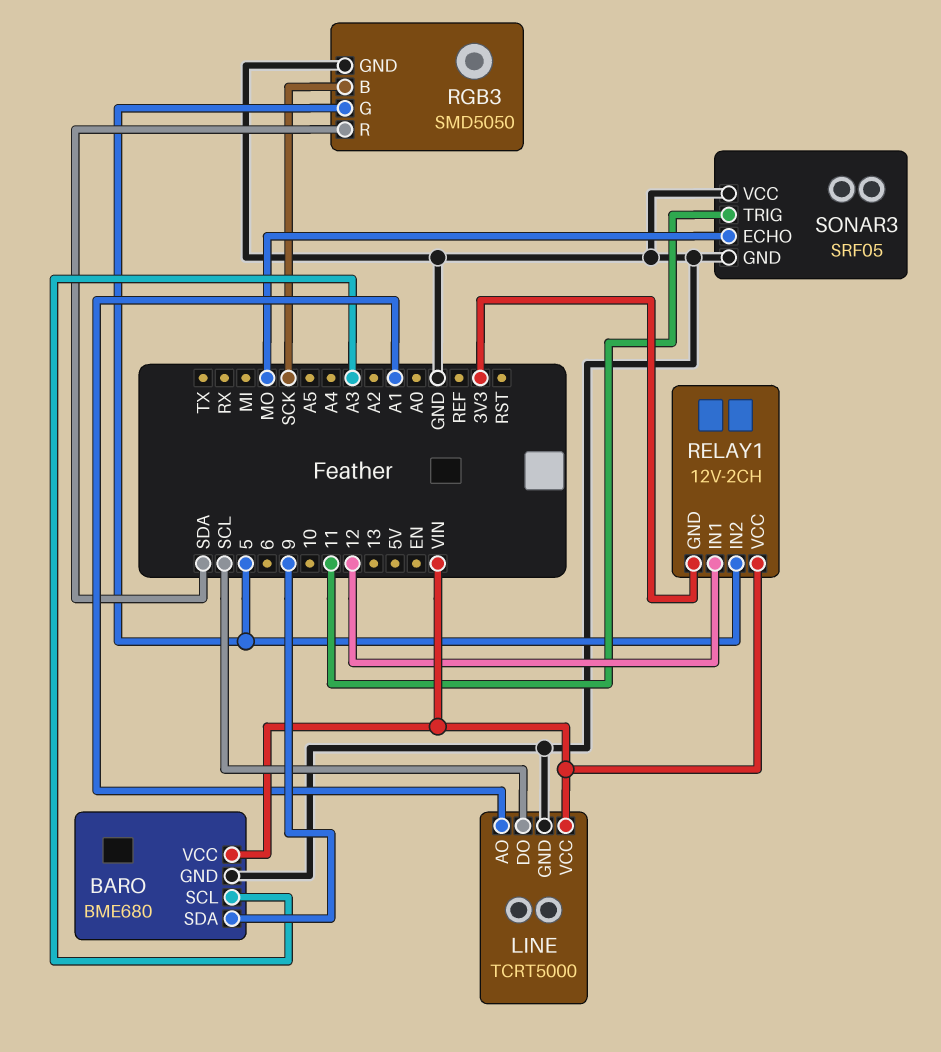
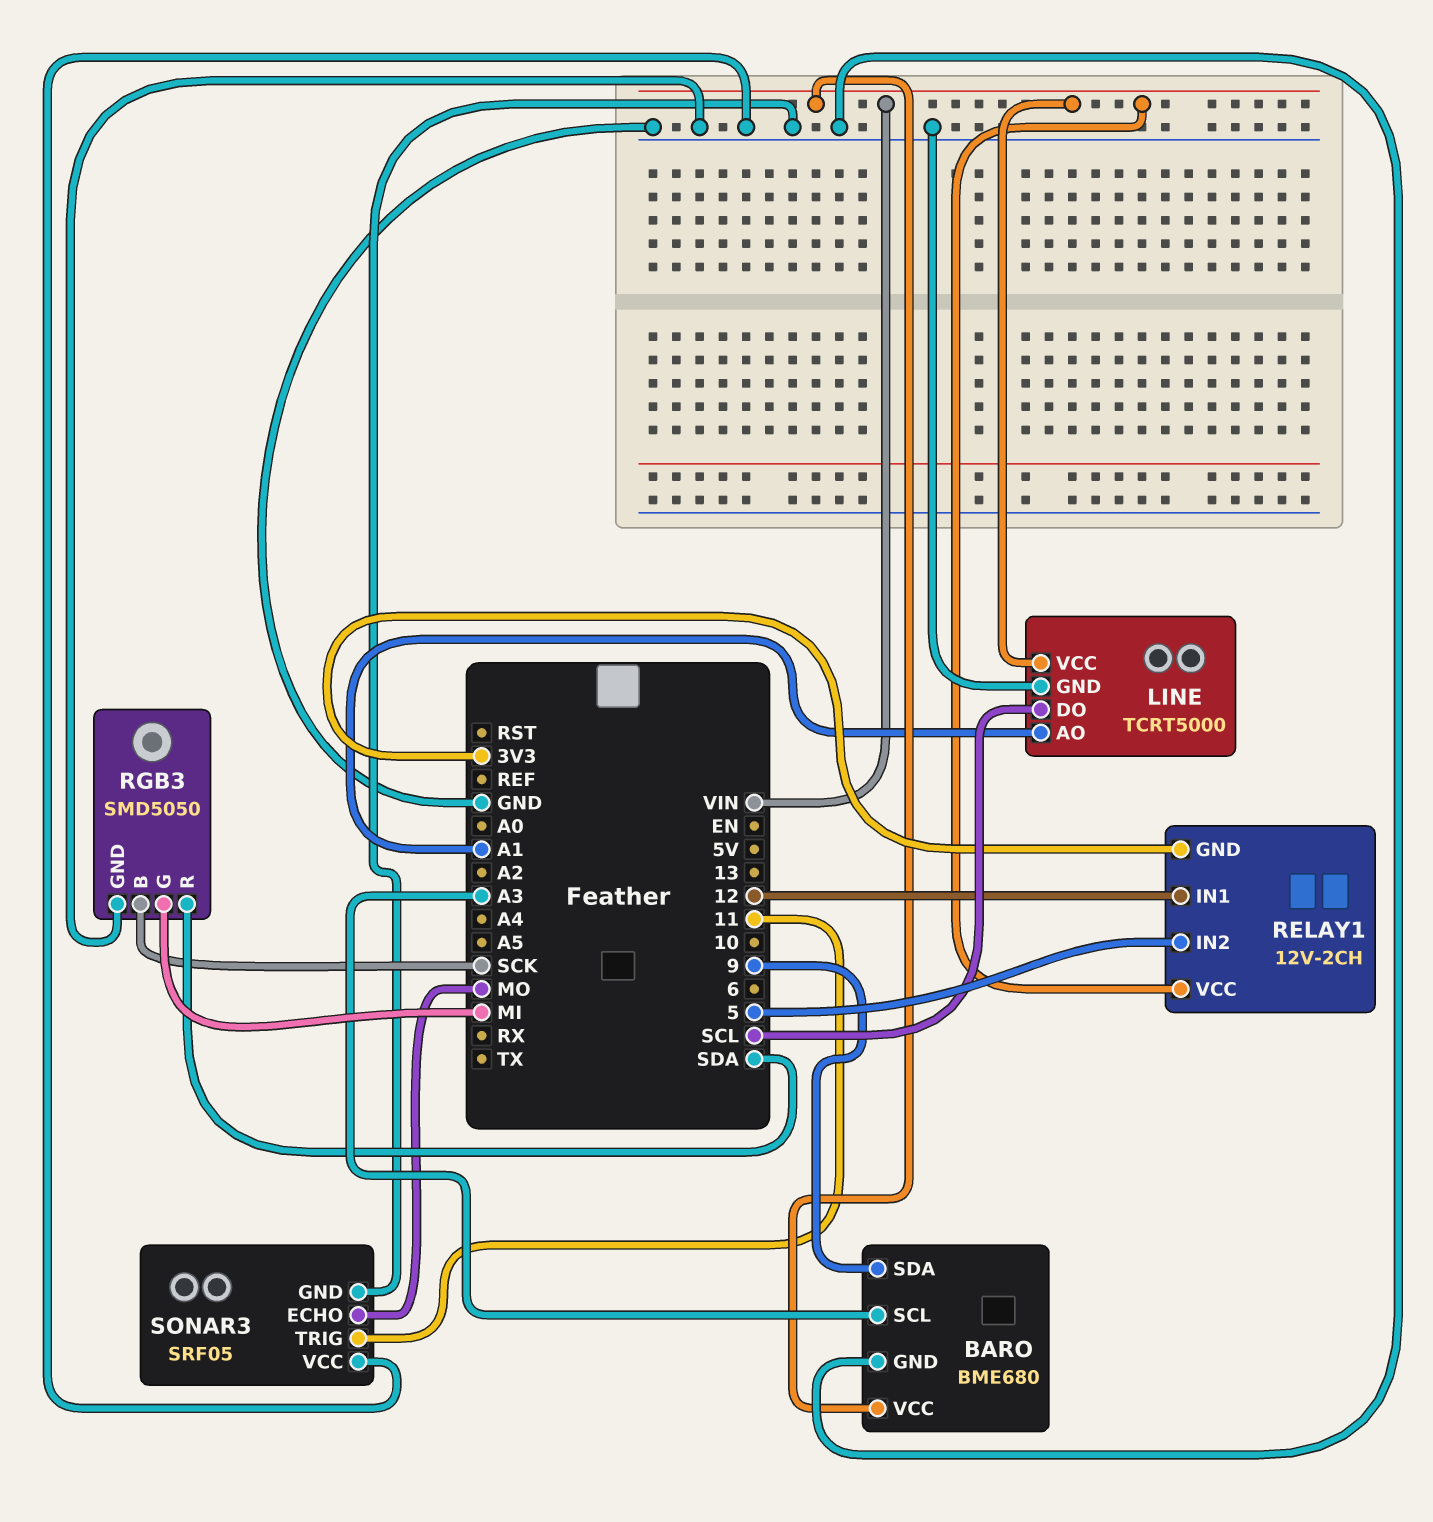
RGB3 pin G: 5 -> MI

